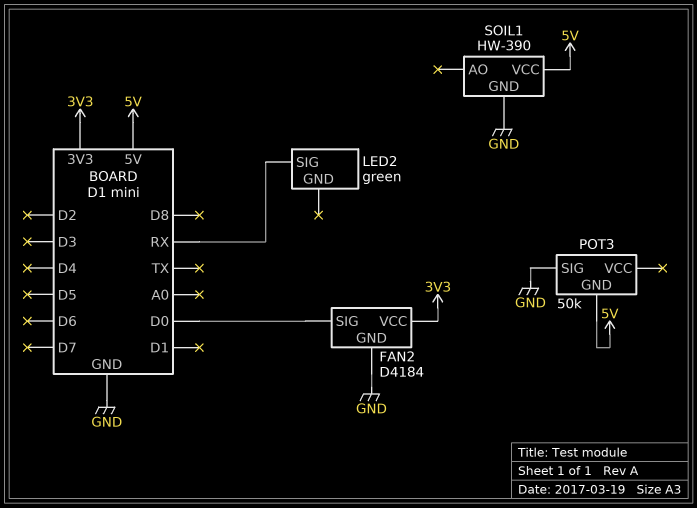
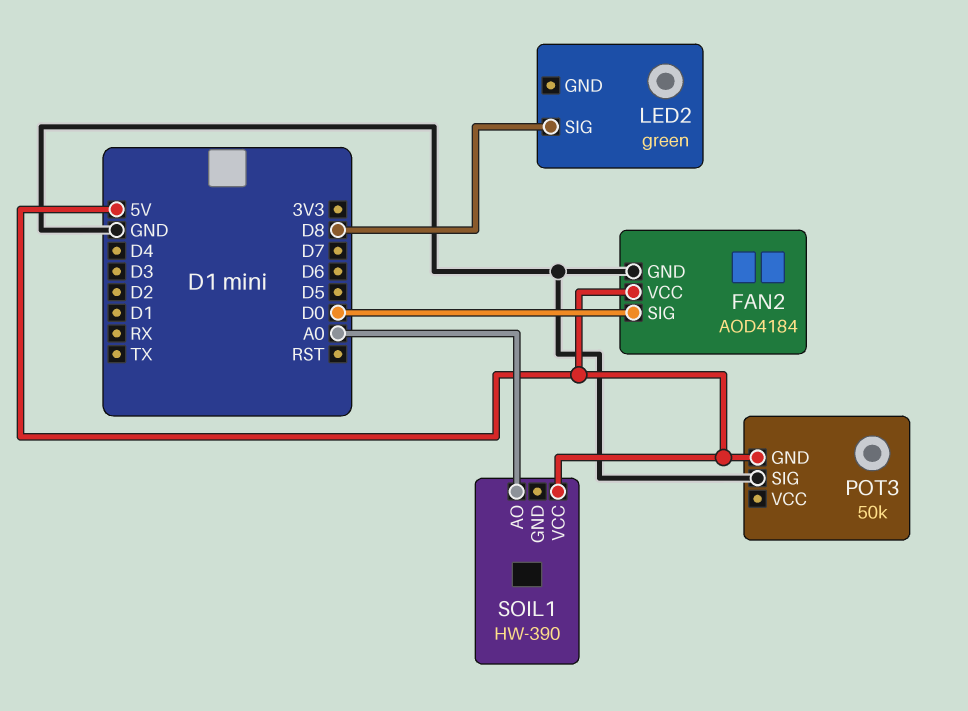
FAN2: D4184 -> AOD4184
FAN2 pin VCC: 3V3 -> 5V
LED2 pin SIG: RX -> D8
SOIL1 pin AO: none -> A0
SOIL1 pin GND: GND -> none

